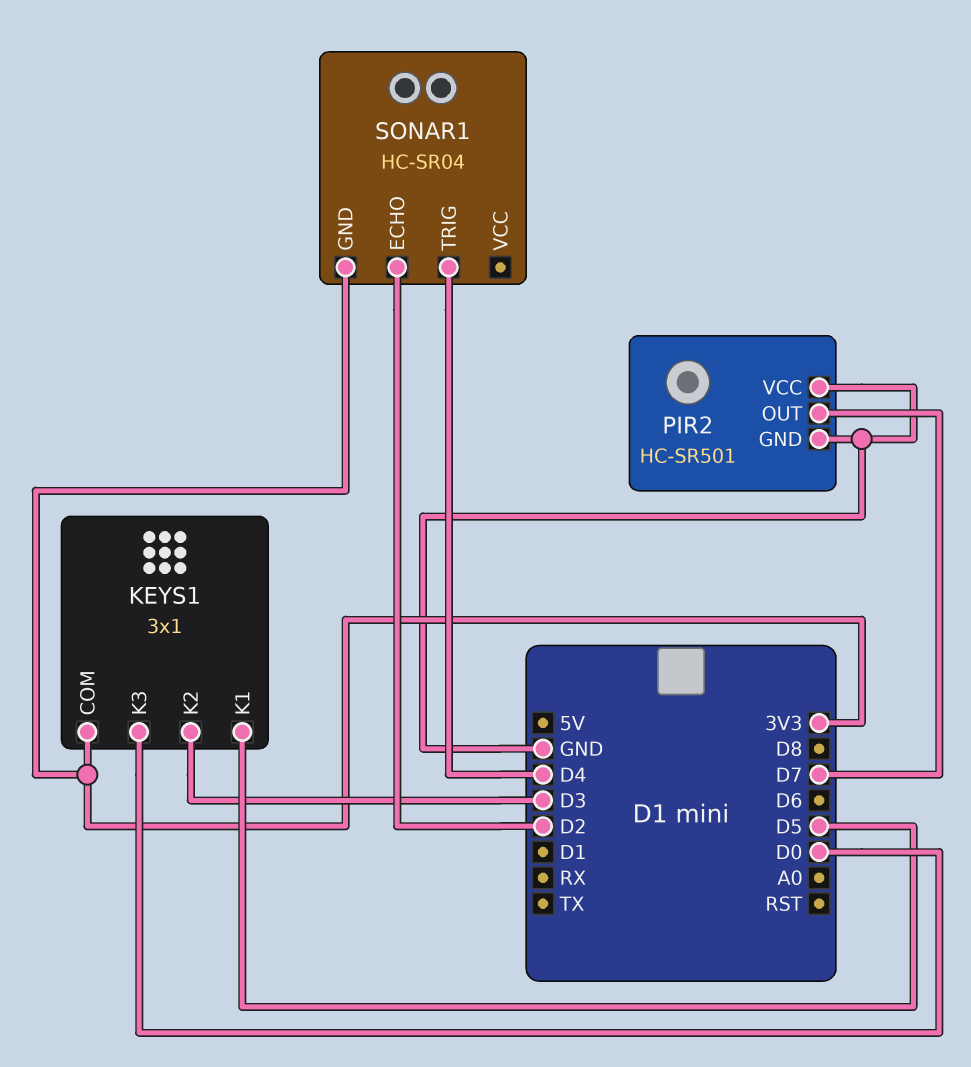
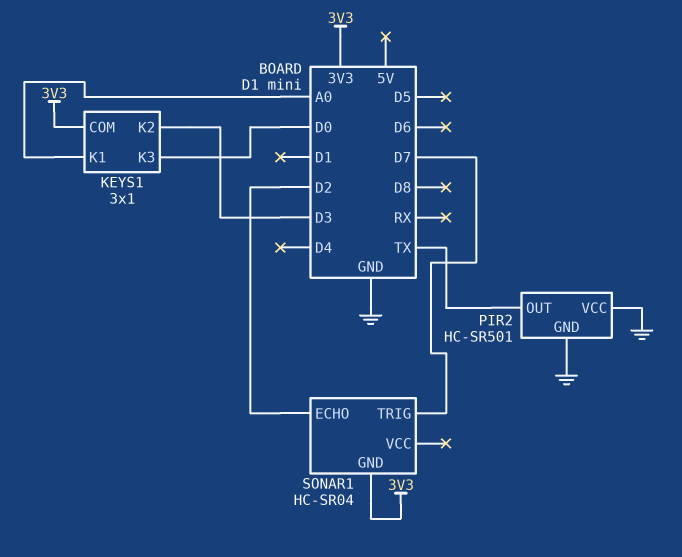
KEYS1 pin K1: D5 -> A0
PIR2 pin OUT: D7 -> TX
SONAR1 pin TRIG: D4 -> D7

